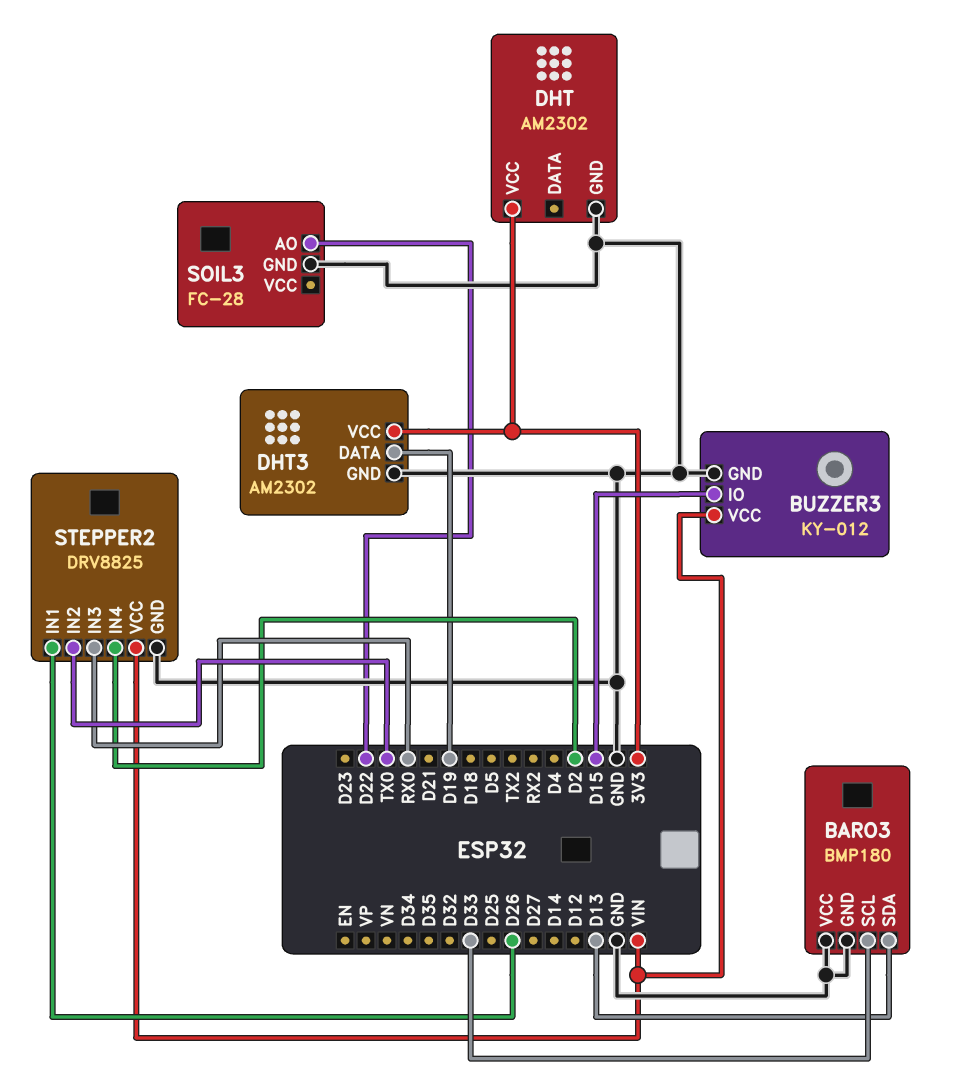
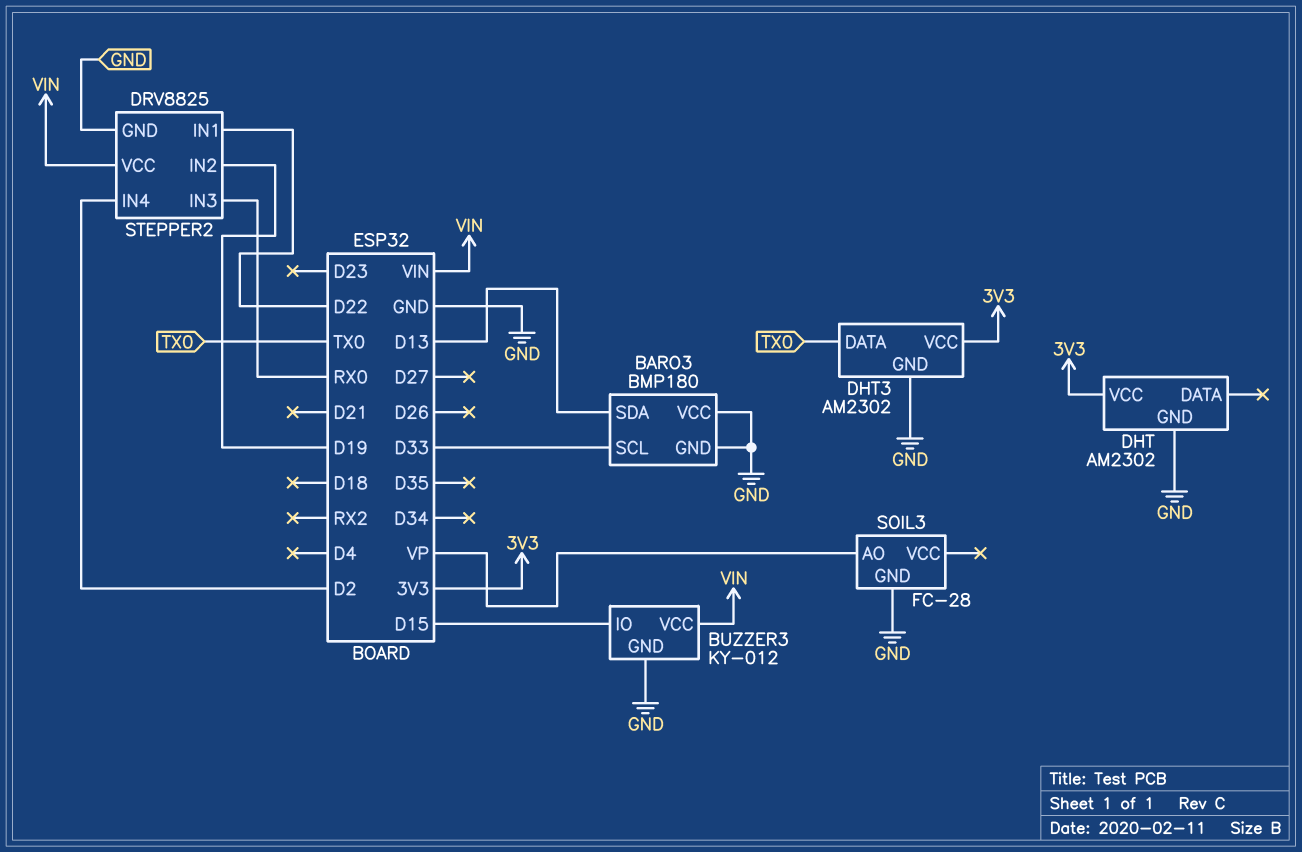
DHT3 pin DATA: D19 -> TX0
SOIL3 pin AO: D22 -> VP
STEPPER2 pin IN1: D26 -> D22
STEPPER2 pin IN2: TX0 -> D19

